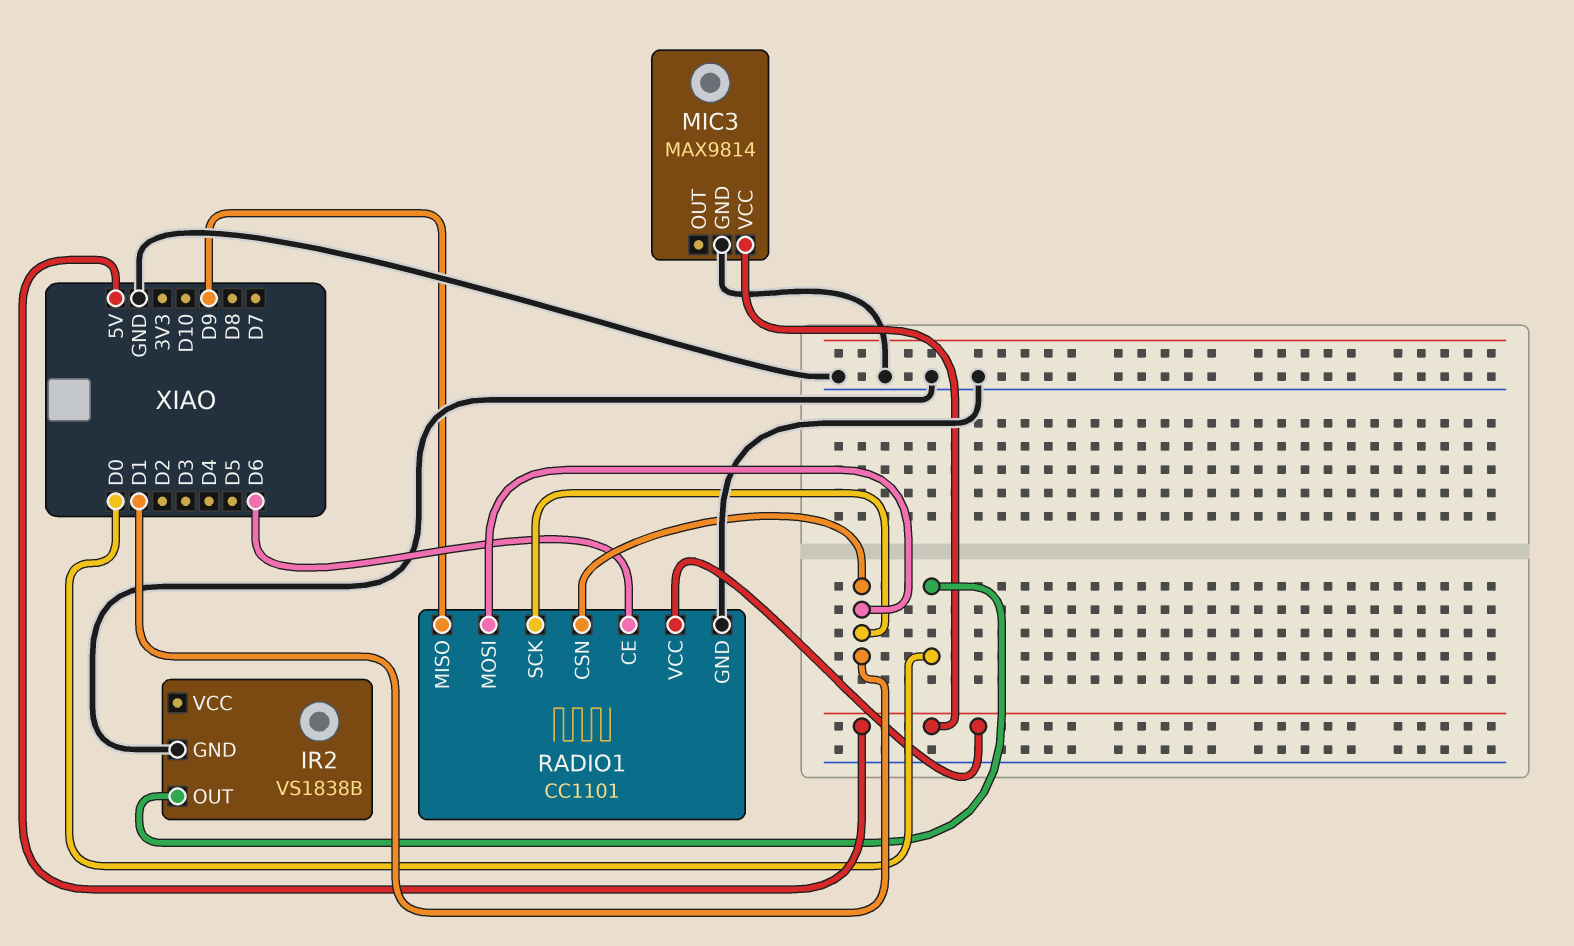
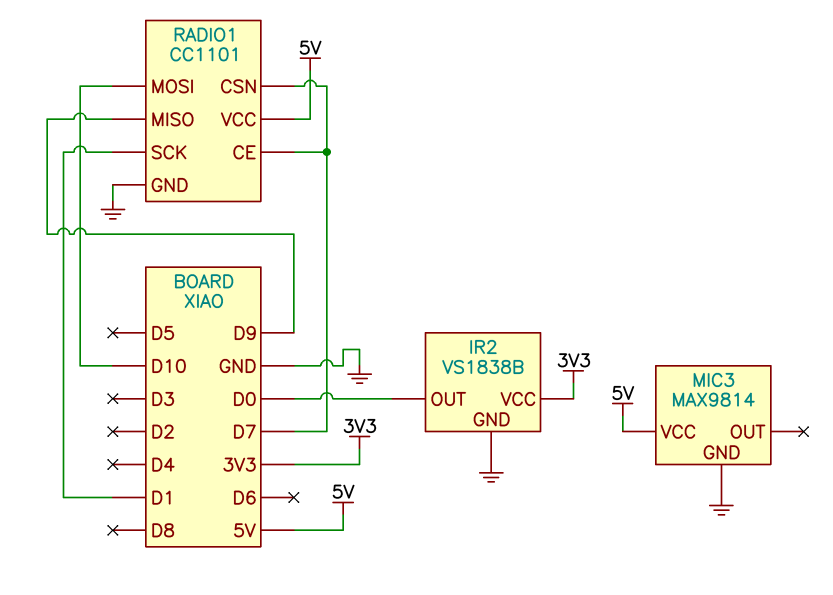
IR2 pin VCC: none -> 3V3
RADIO1 pin CE: D6 -> D7
RADIO1 pin CSN: D1 -> D7
RADIO1 pin MOSI: D1 -> D10

